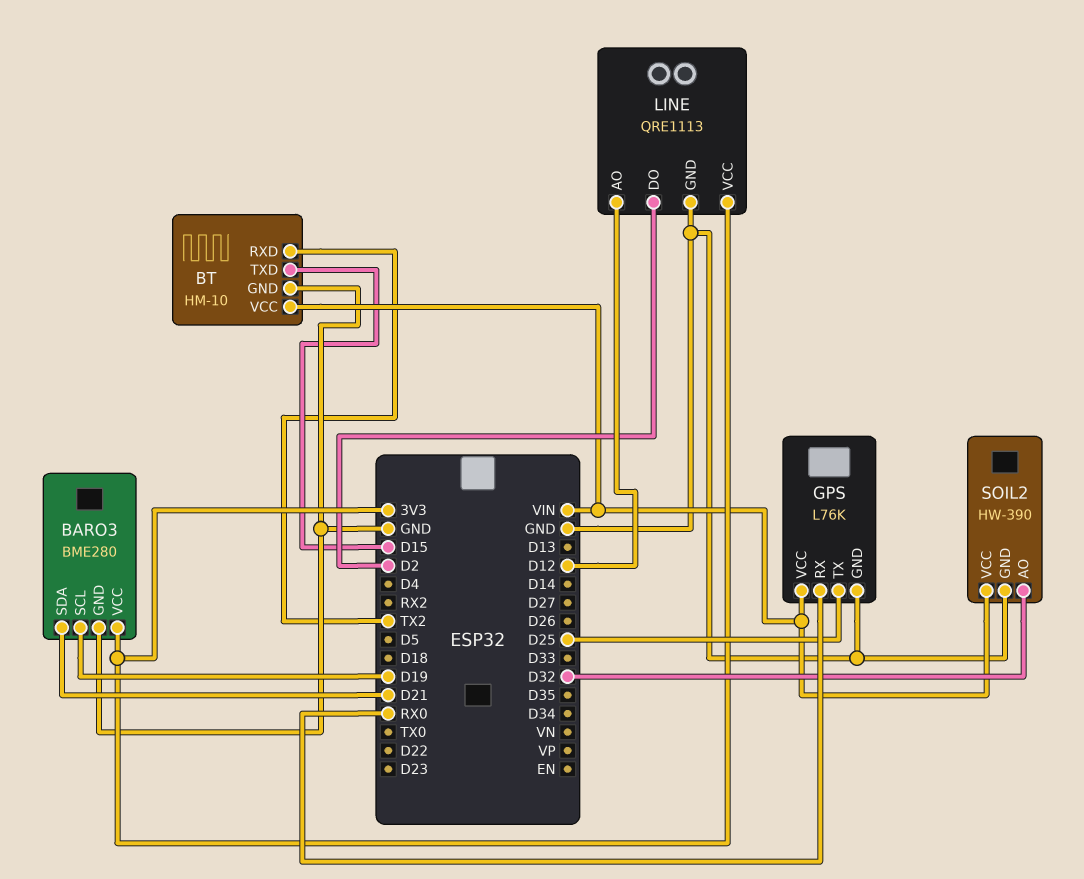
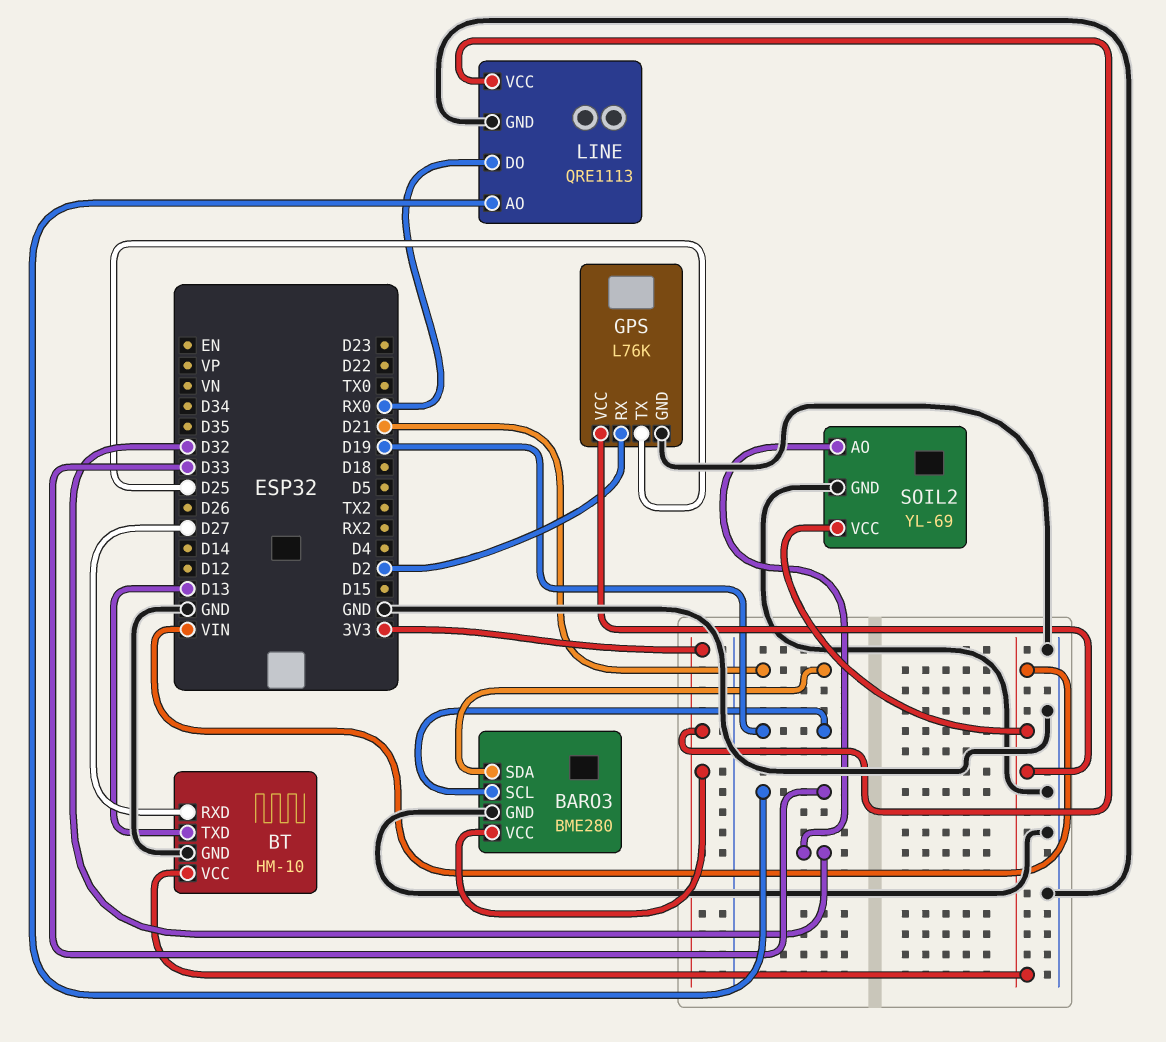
BT pin RXD: TX2 -> D27
BT pin TXD: D15 -> D13
GPS pin RX: RX0 -> D2
LINE pin AO: D12 -> D33
LINE pin DO: D2 -> RX0
SOIL2: HW-390 -> YL-69

